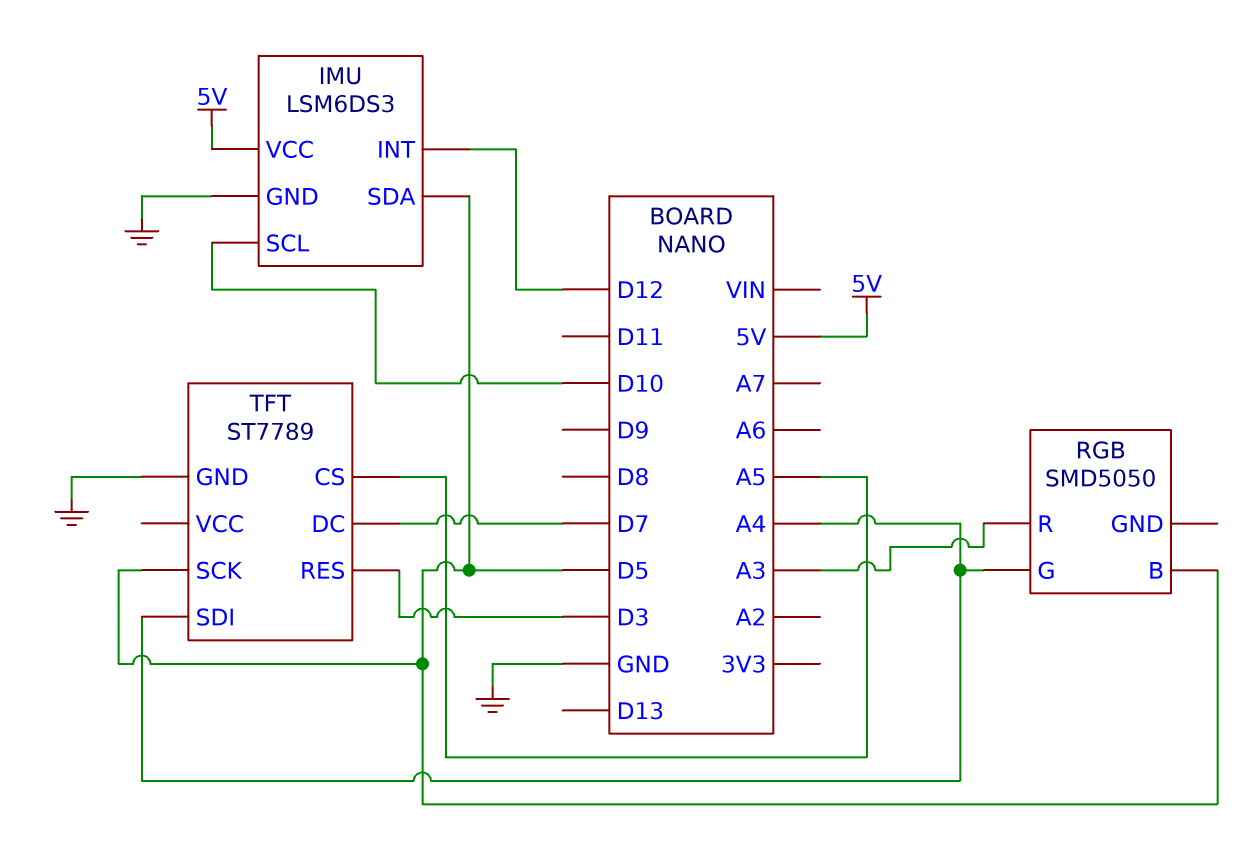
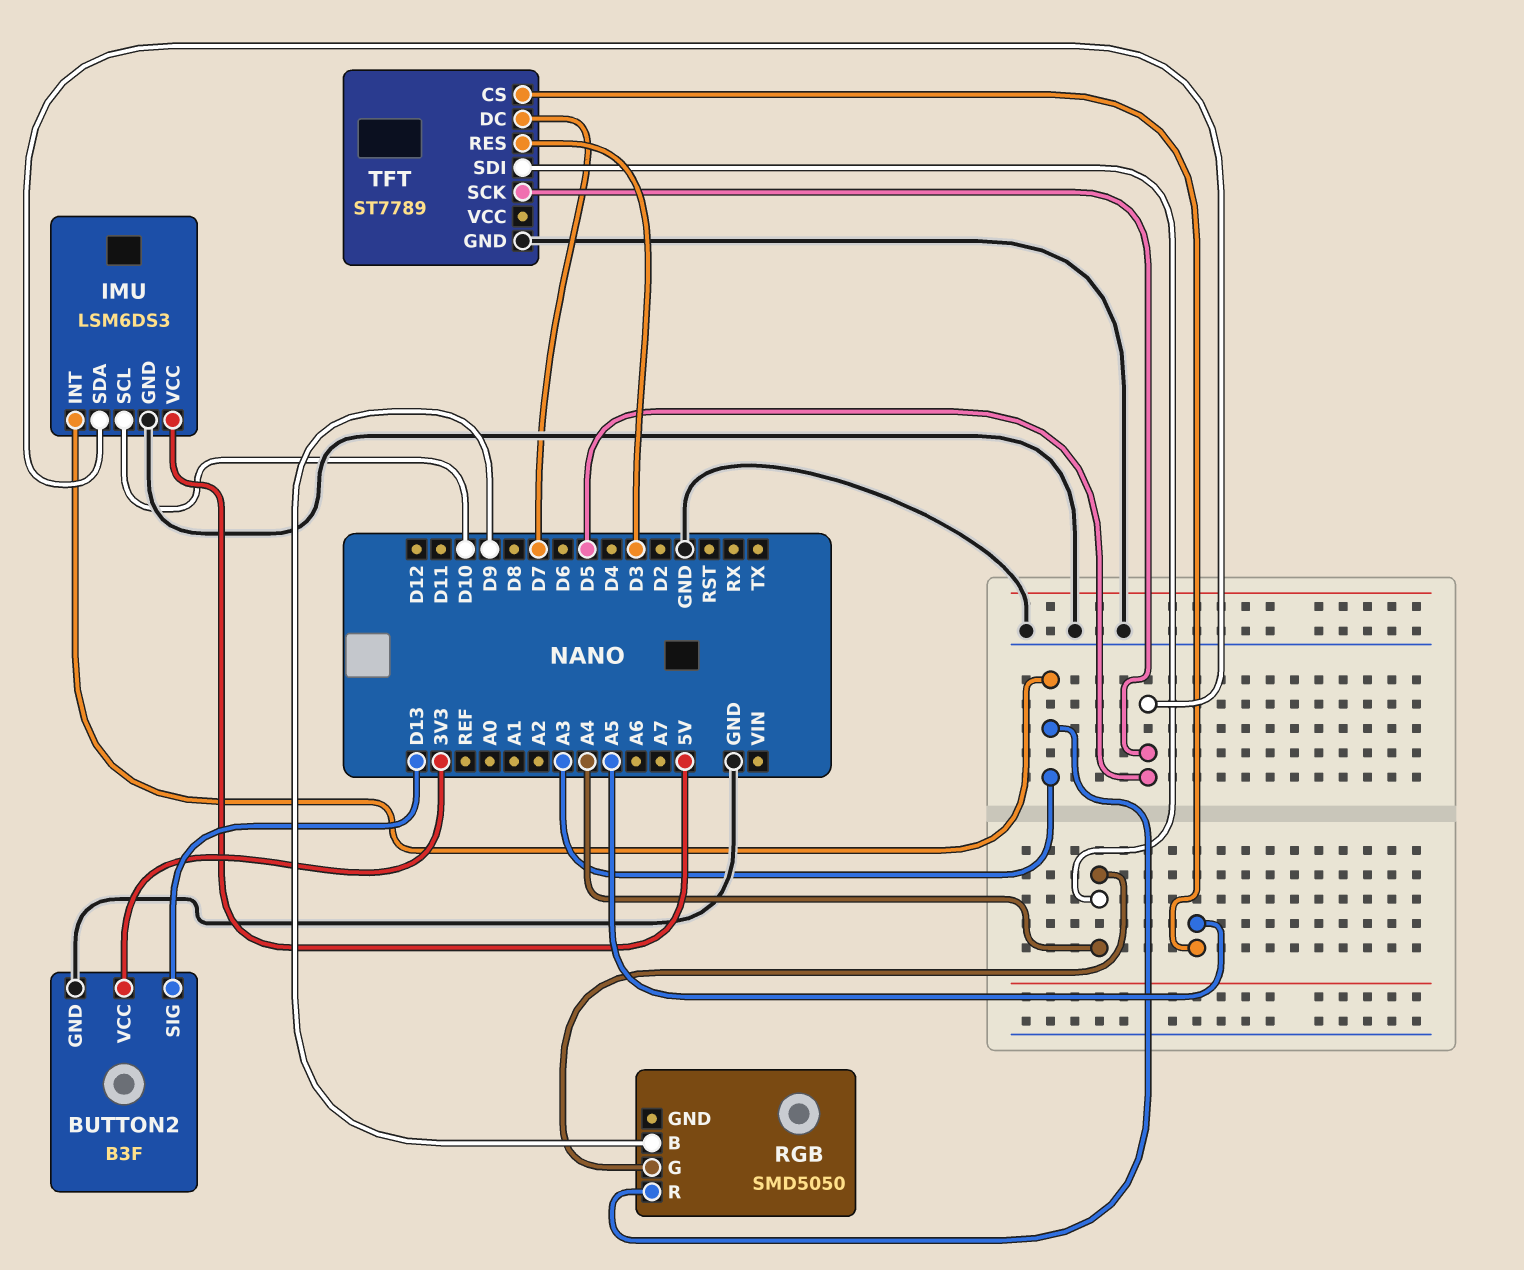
BUTTON2: none -> B3F
BUTTON2 pin GND: none -> GND
BUTTON2 pin SIG: none -> D13
BUTTON2 pin VCC: none -> 3V3
IMU pin INT: D12 -> A3
RGB pin B: D5 -> D9

